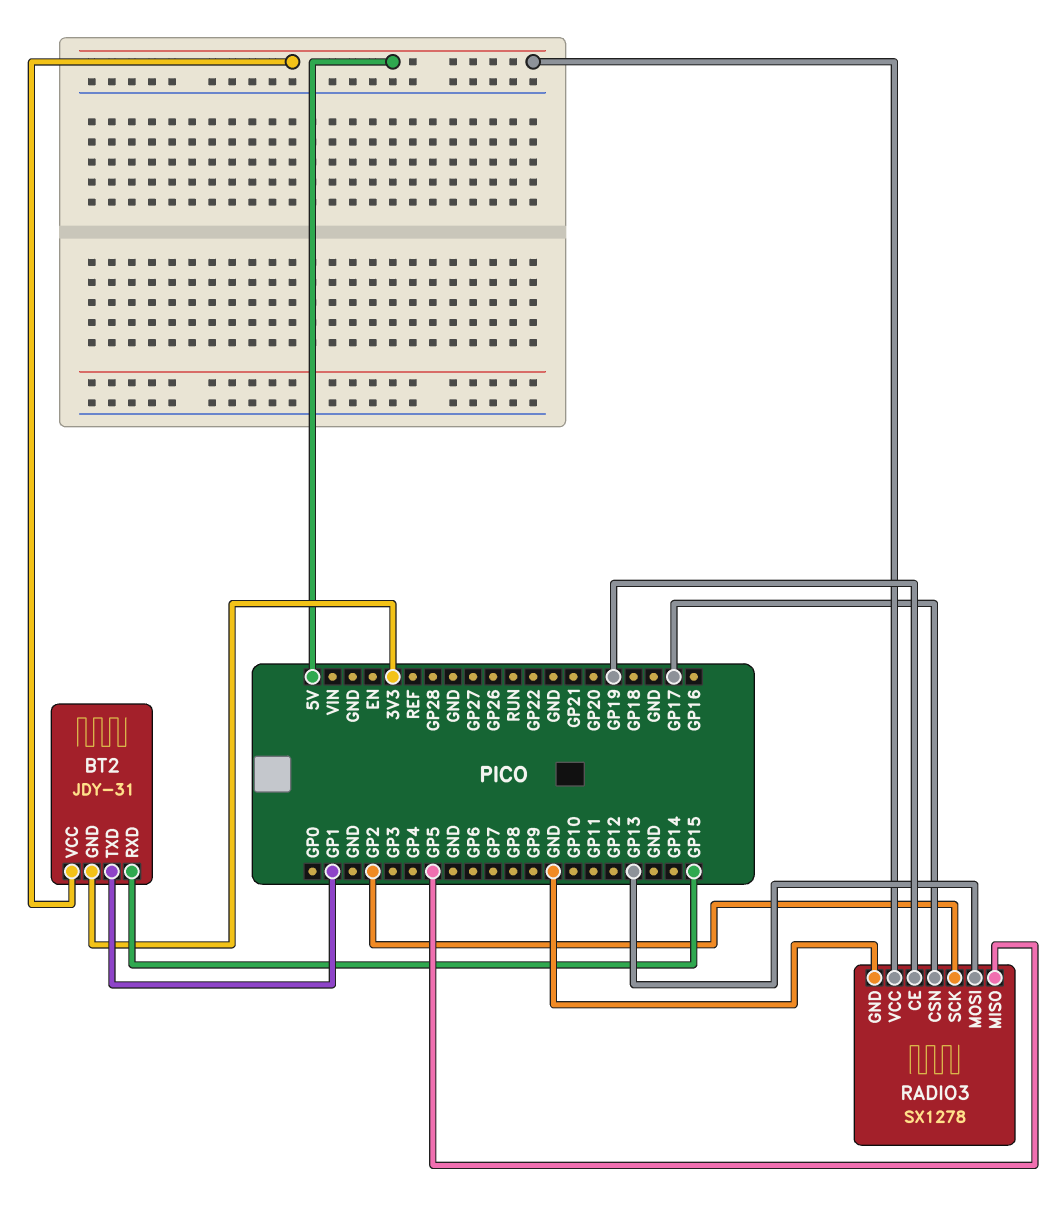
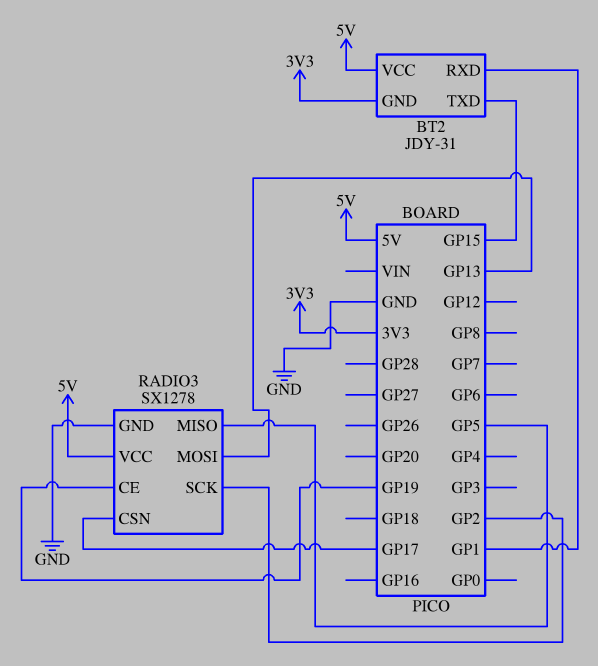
BT2 pin RXD: GP15 -> GP1
BT2 pin TXD: GP1 -> GP15

